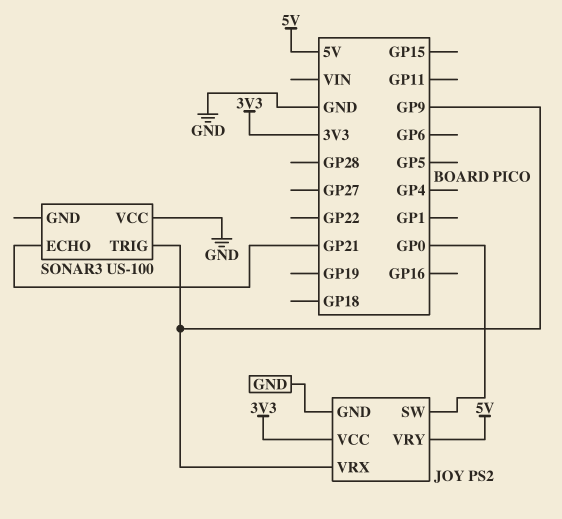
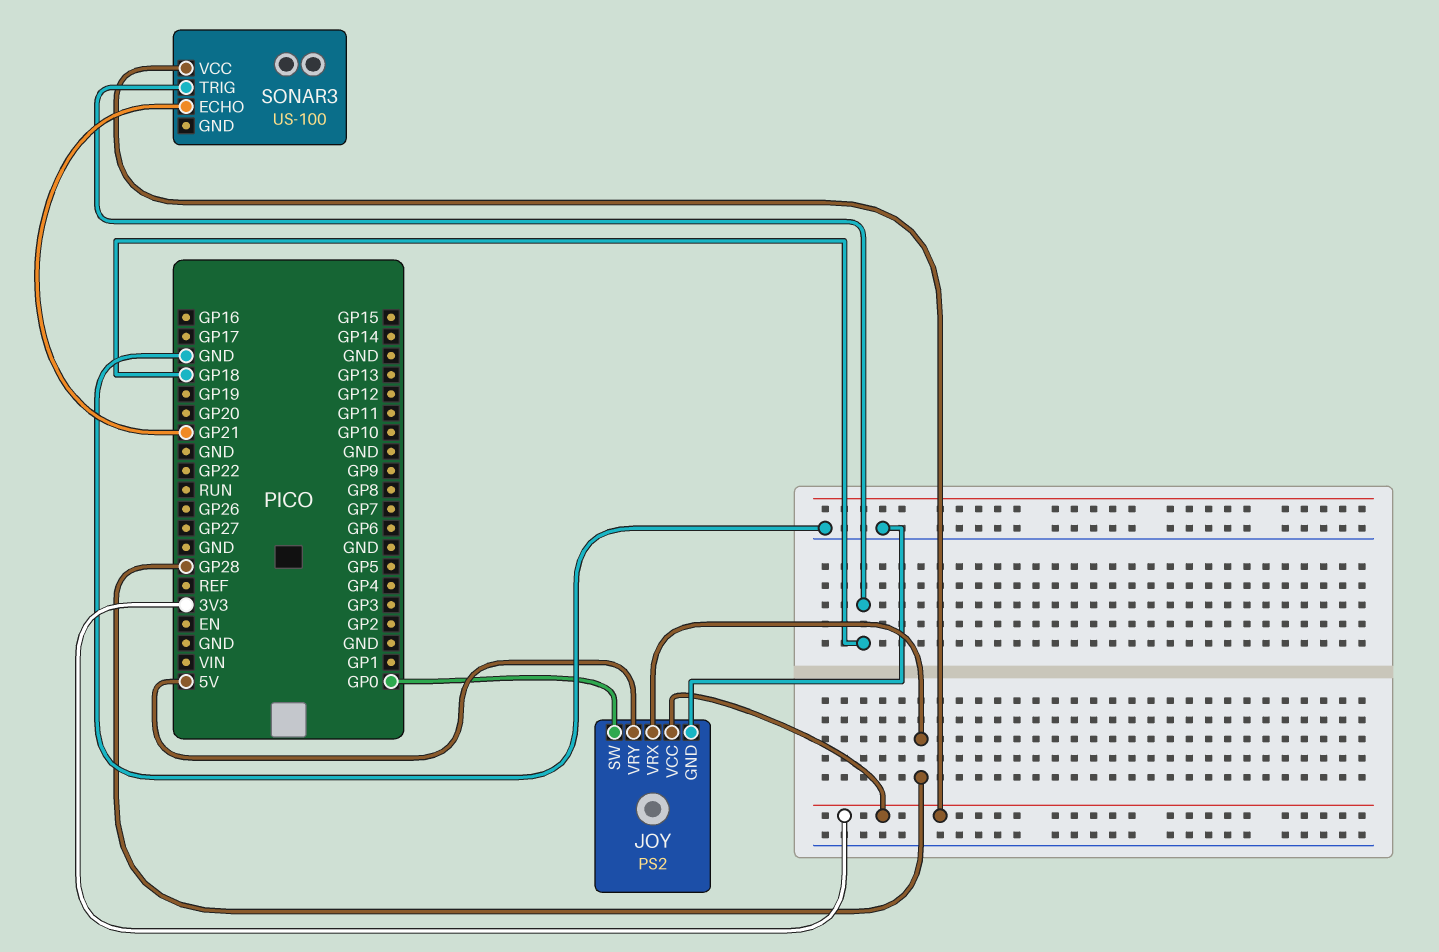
JOY pin VRX: GP9 -> GP28
SONAR3 pin TRIG: GP9 -> GP18
SONAR3 pin VCC: GND -> 3V3

